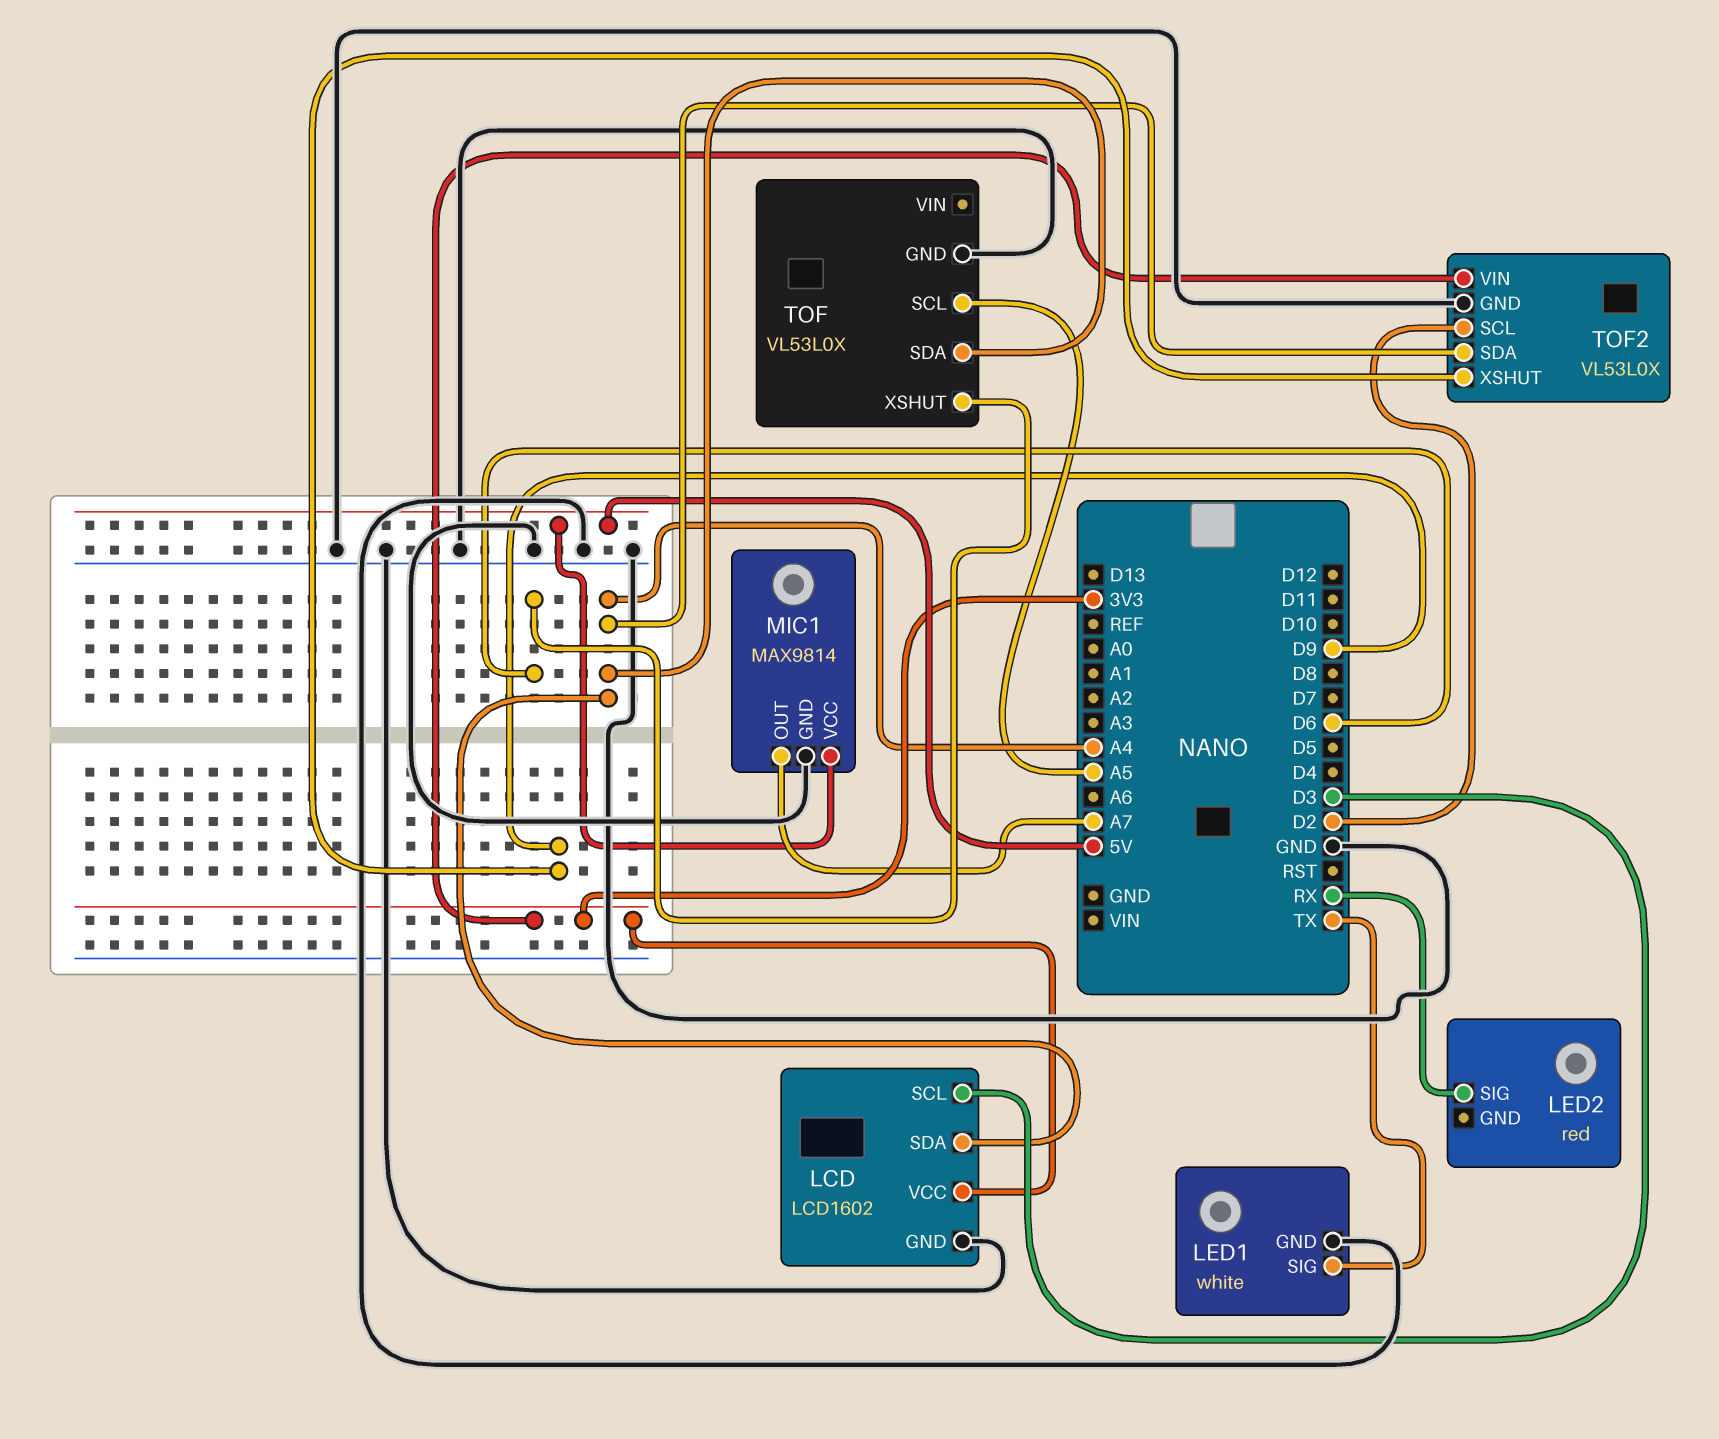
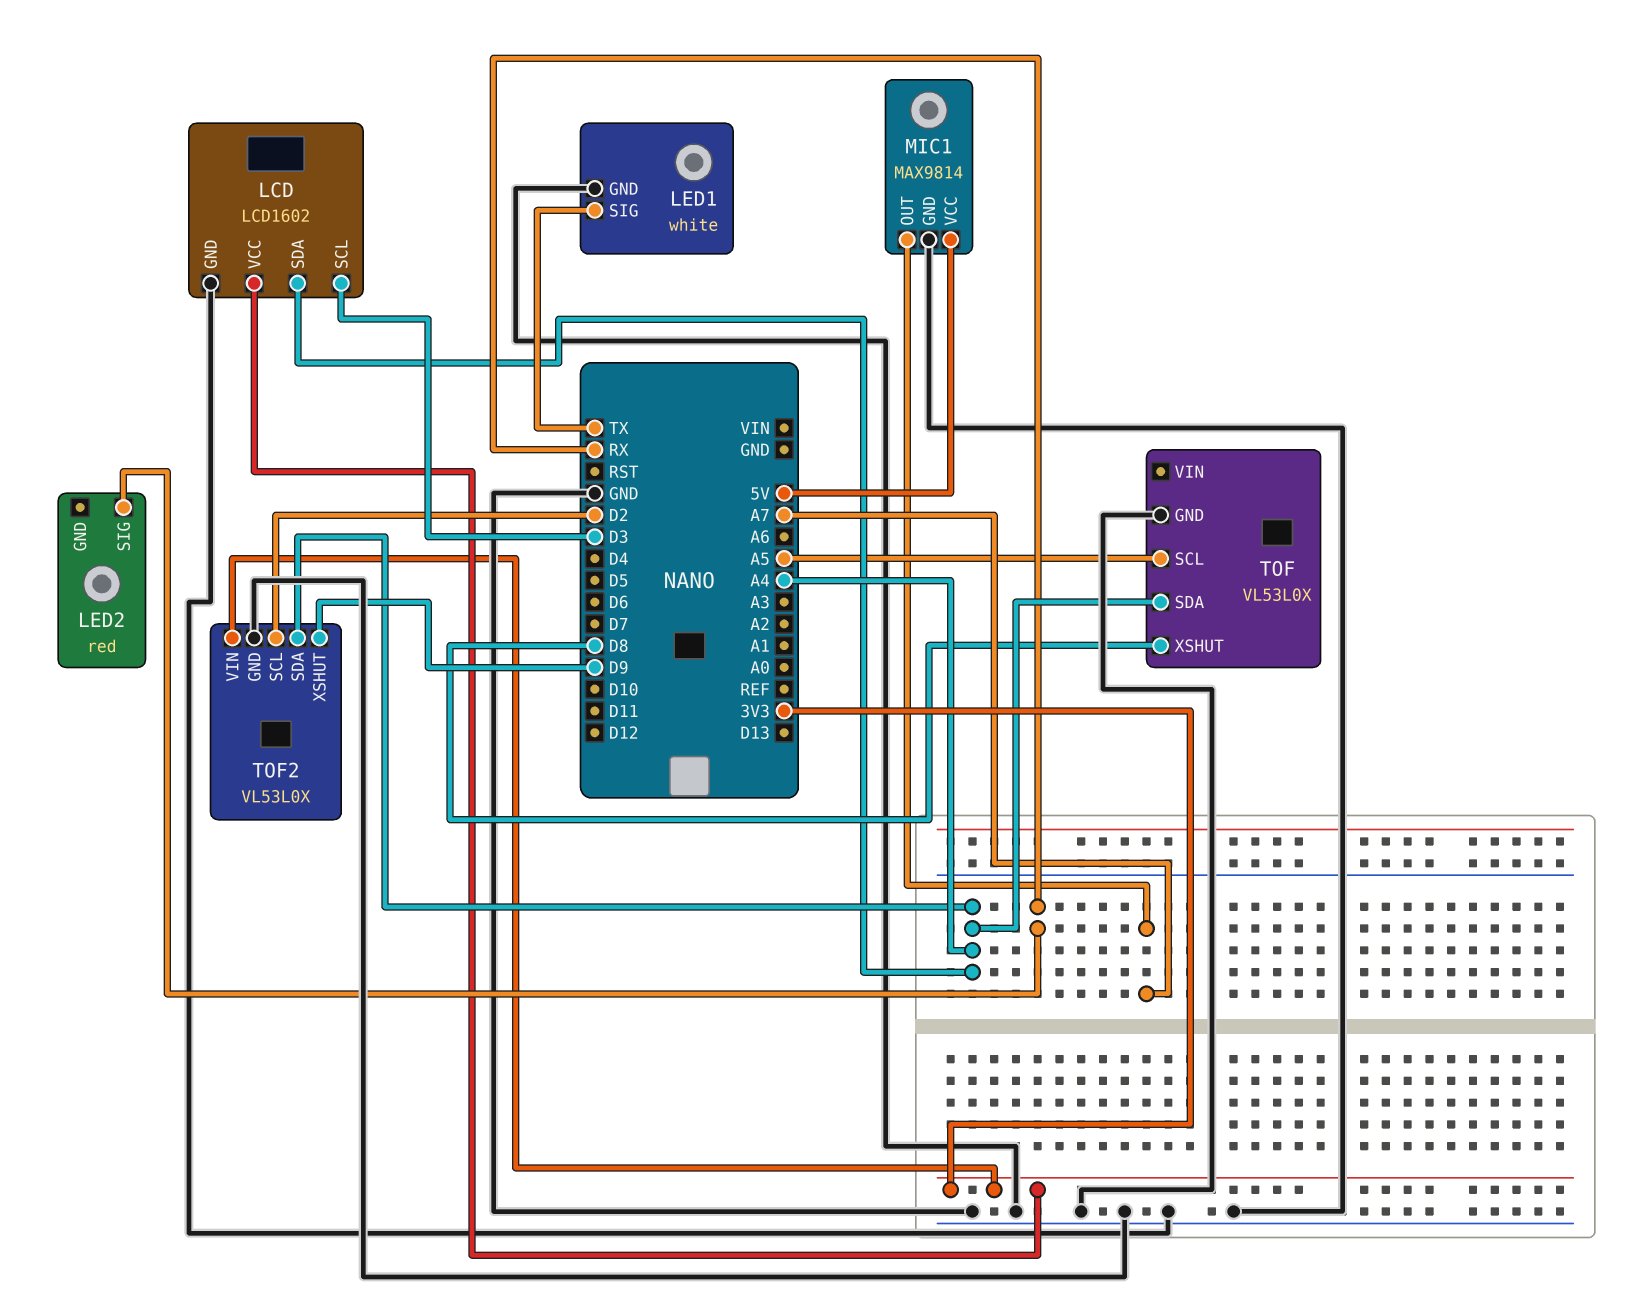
TOF pin XSHUT: D6 -> D8

